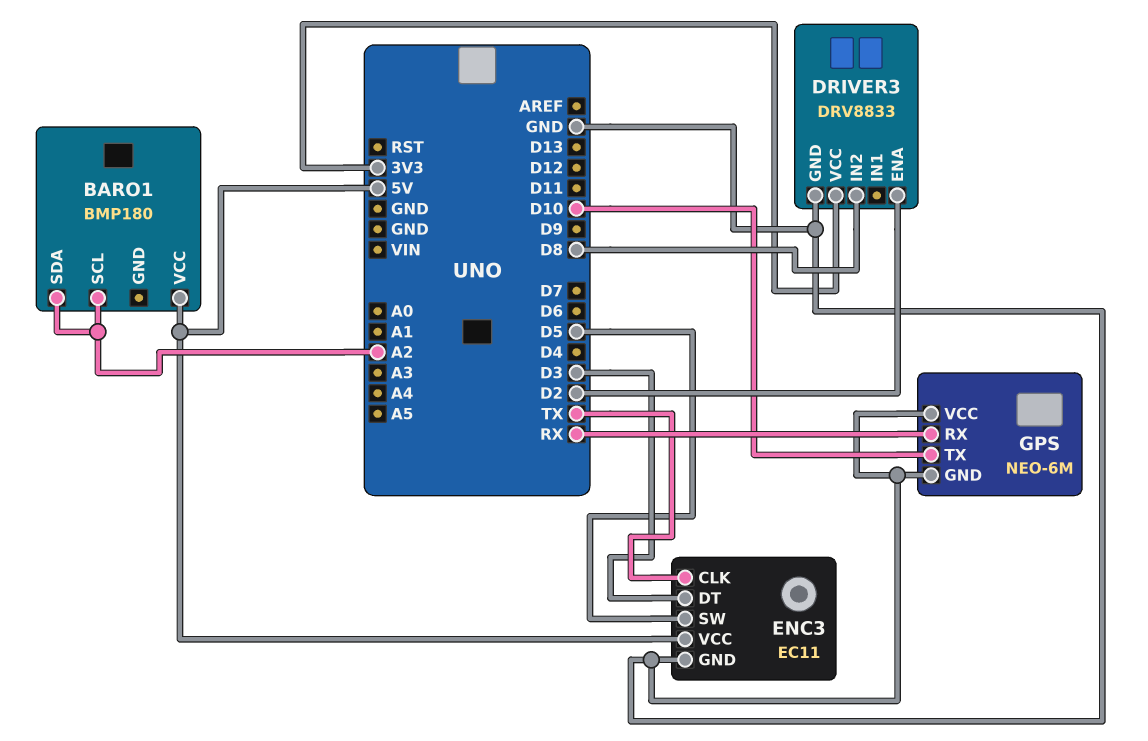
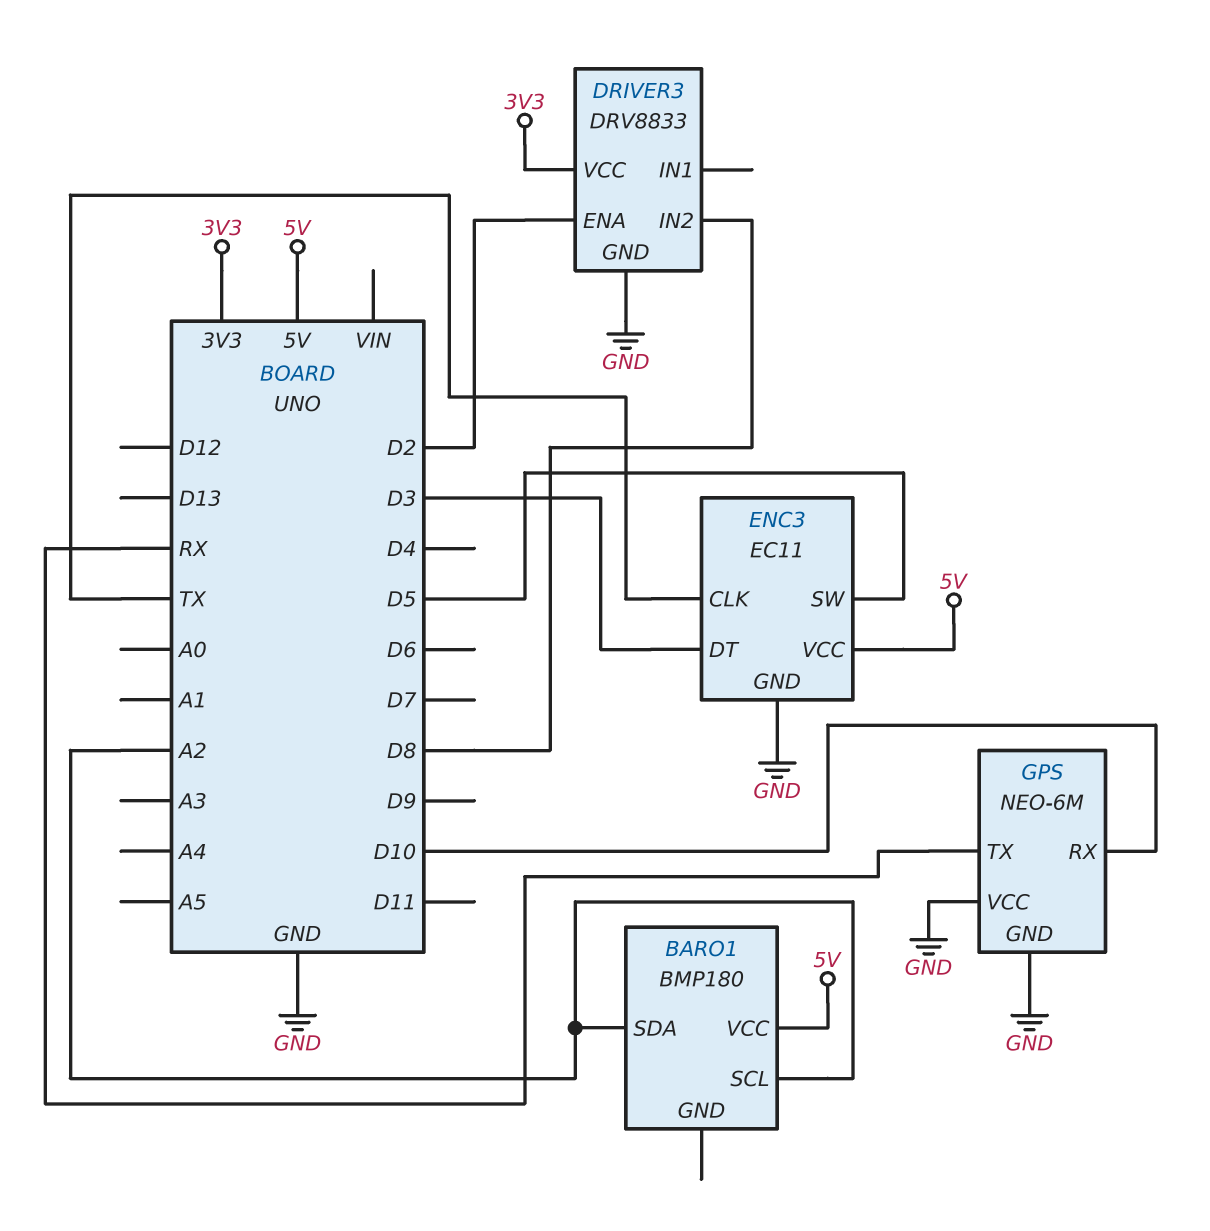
GPS pin RX: RX -> D10
GPS pin TX: D10 -> RX

